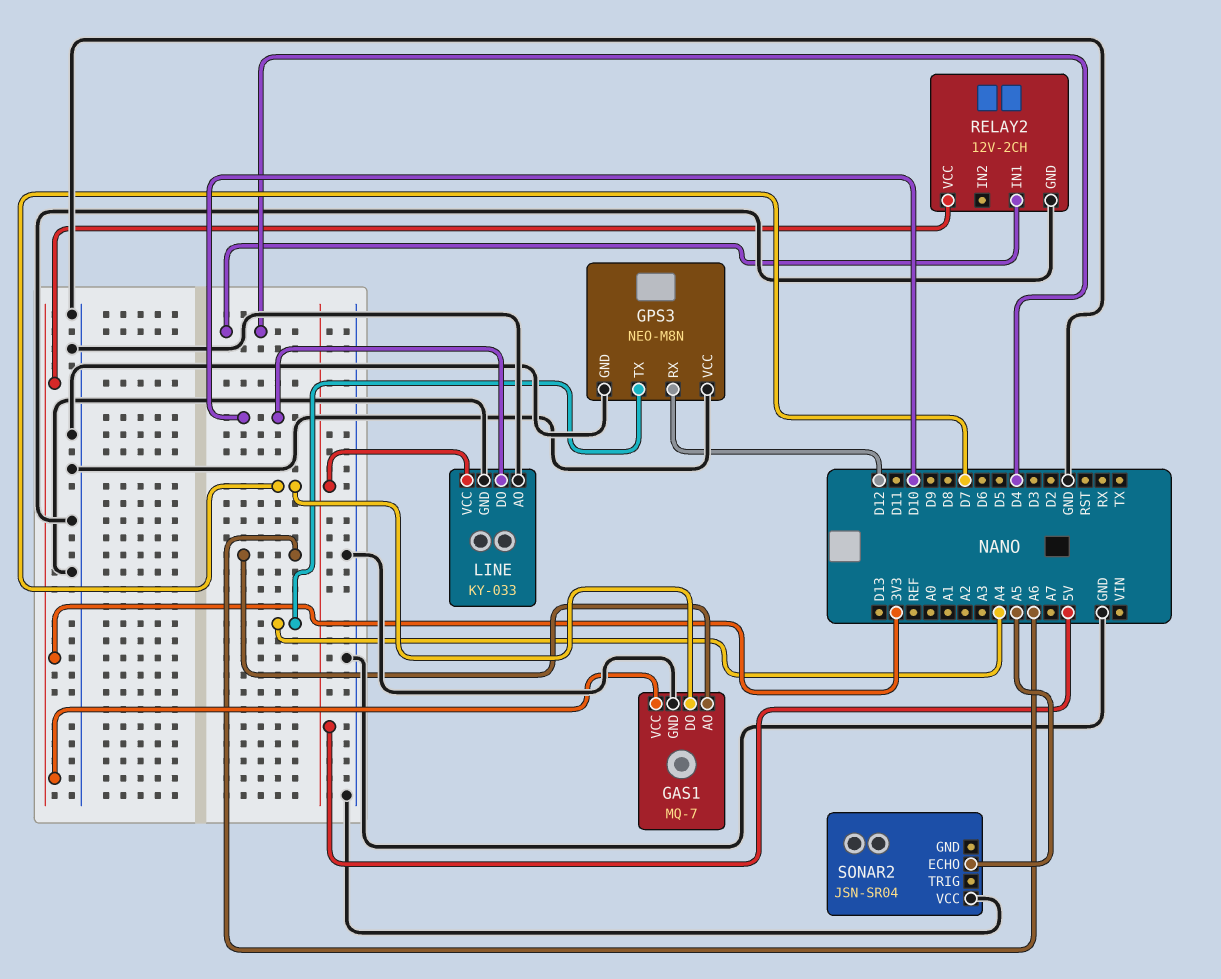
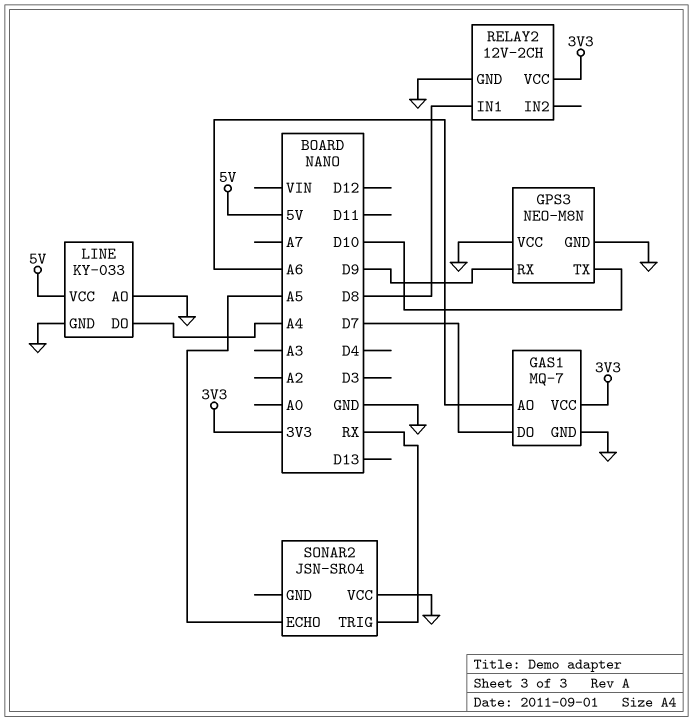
GPS3 pin RX: D12 -> D9
GPS3 pin TX: A4 -> D10
LINE pin DO: D10 -> A4
RELAY2 pin IN1: D4 -> D8
SONAR2 pin TRIG: none -> RX

